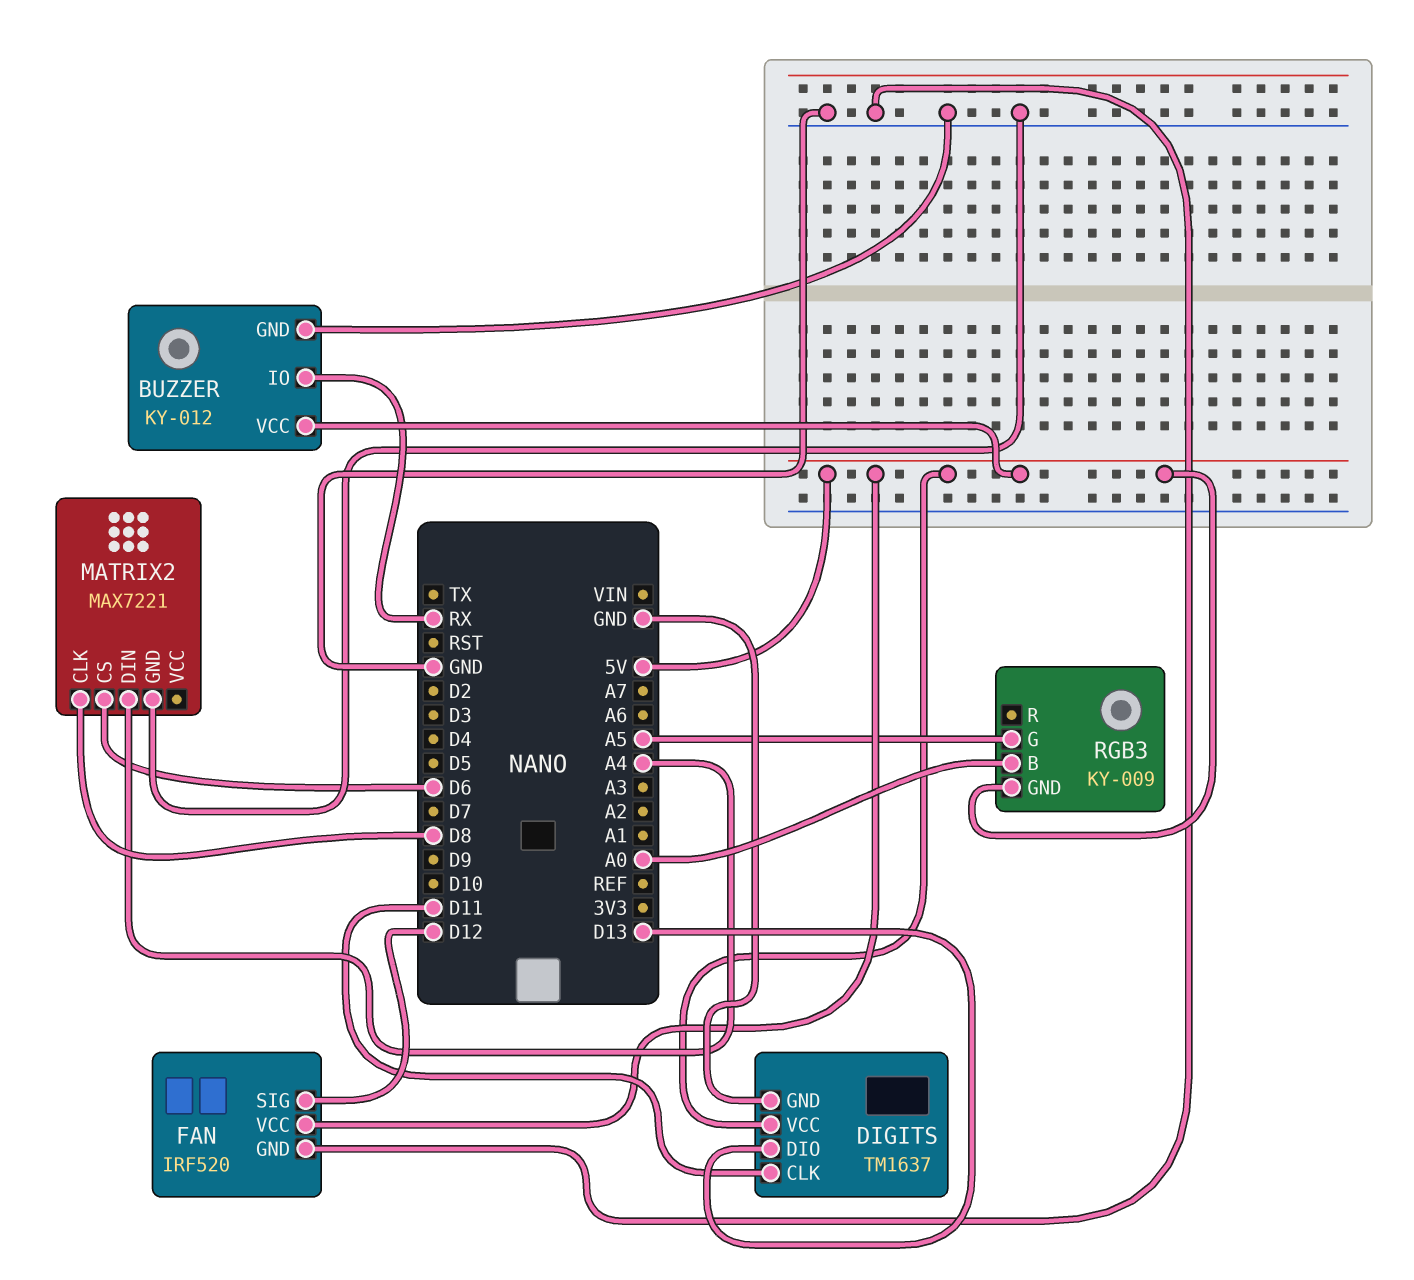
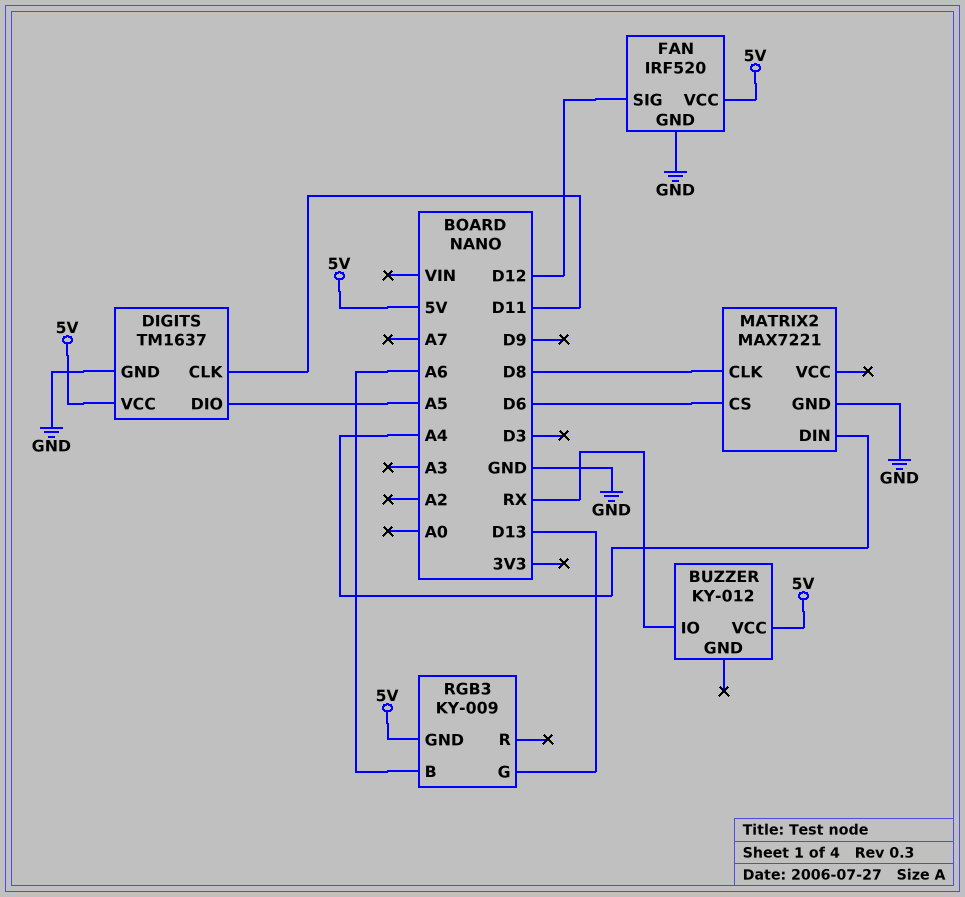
BUZZER pin GND: GND -> none
DIGITS pin DIO: D13 -> A5
RGB3 pin B: A0 -> A6
RGB3 pin G: A5 -> D13

